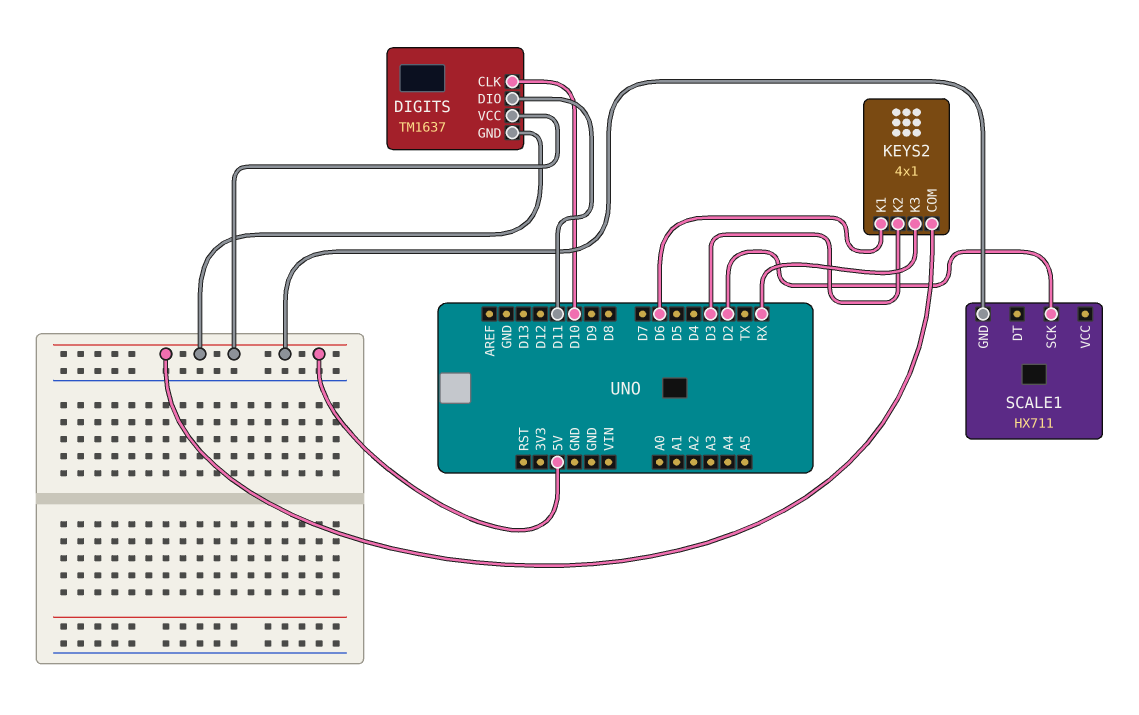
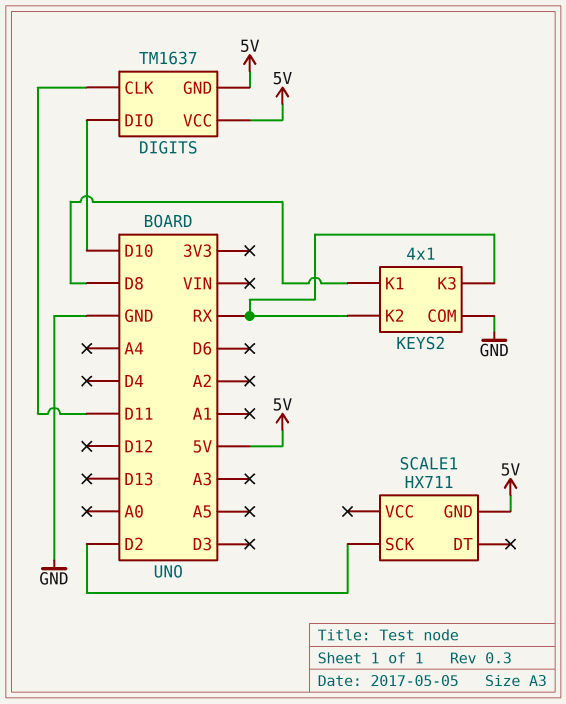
DIGITS pin CLK: D10 -> D11
DIGITS pin DIO: D11 -> D10
KEYS2 pin COM: 5V -> GND
KEYS2 pin K1: D6 -> D8
KEYS2 pin K2: D3 -> RX

